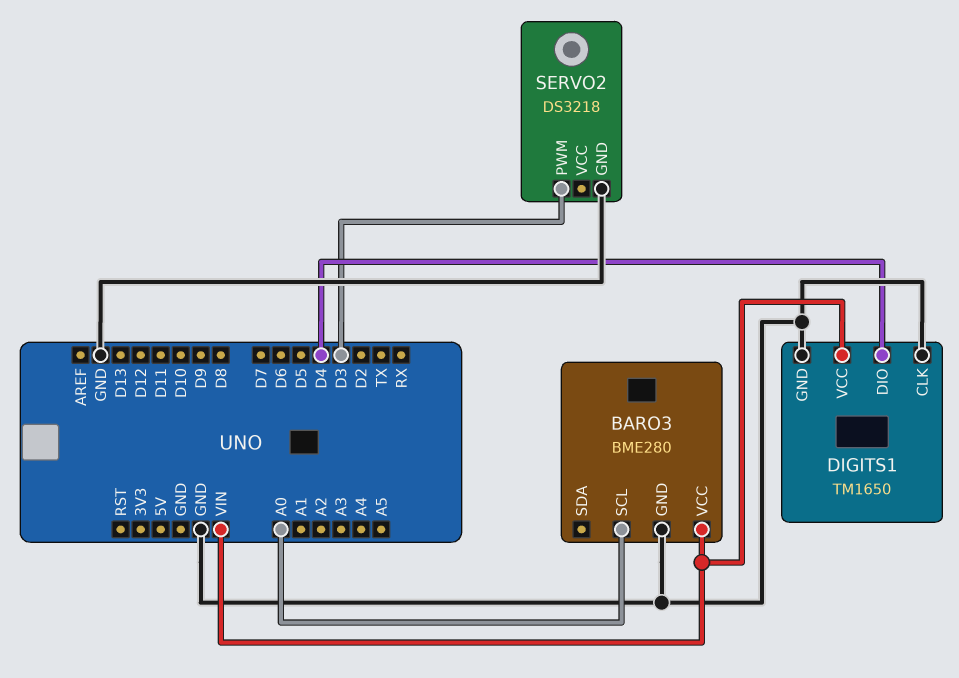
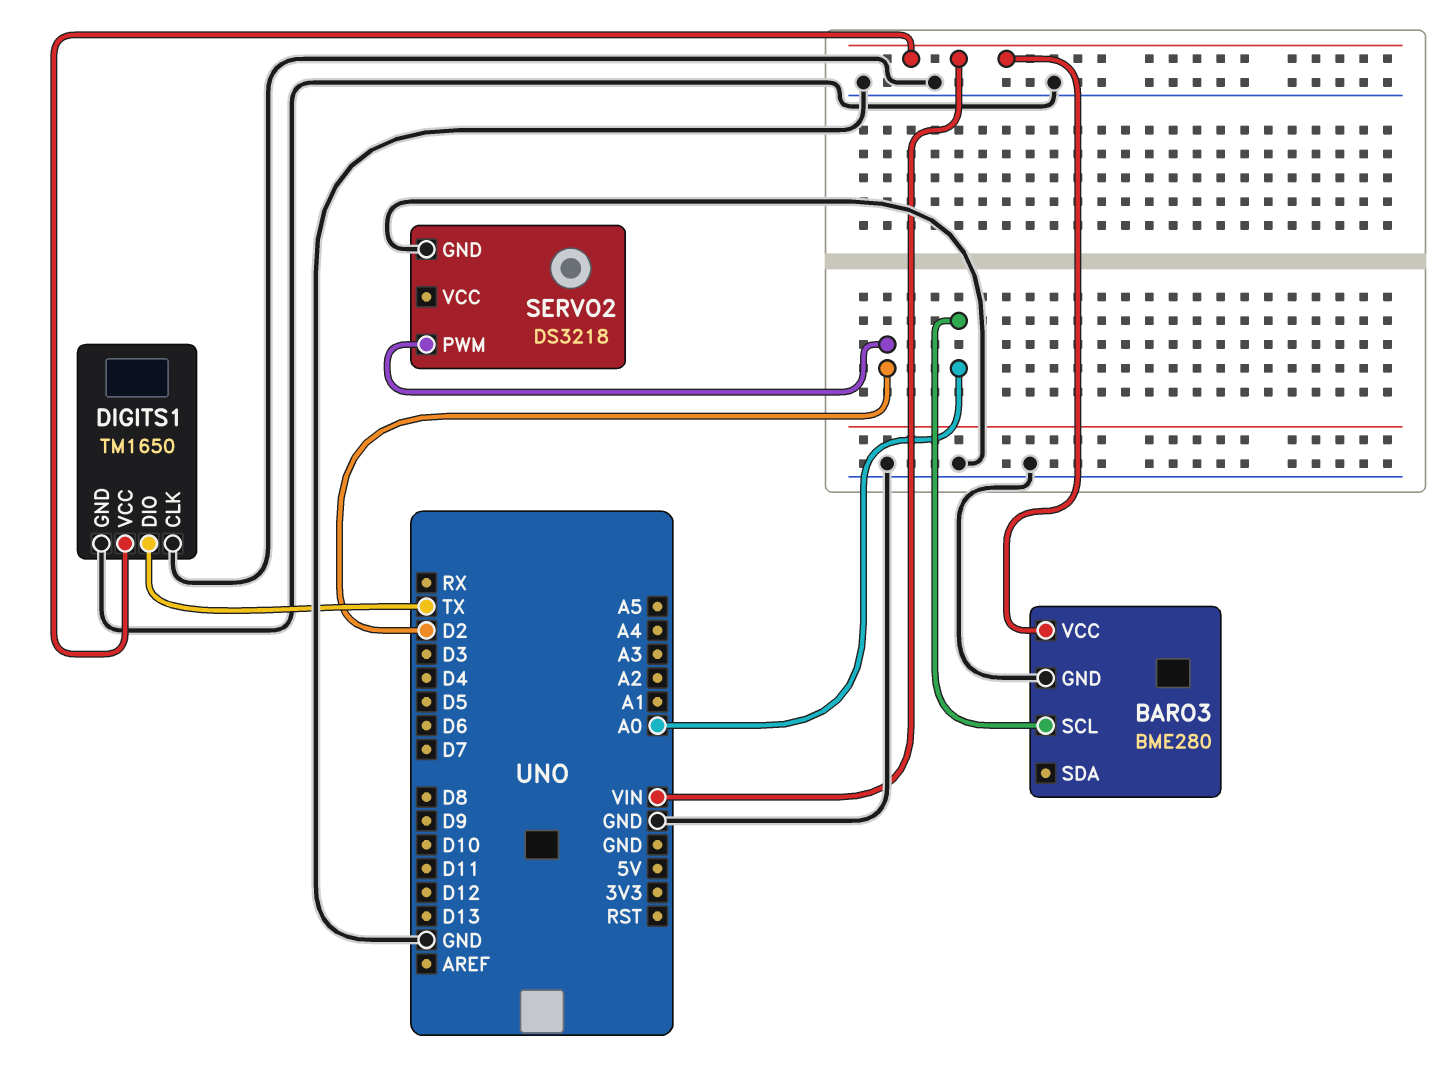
DIGITS1 pin DIO: D4 -> TX
SERVO2 pin PWM: D3 -> D2

